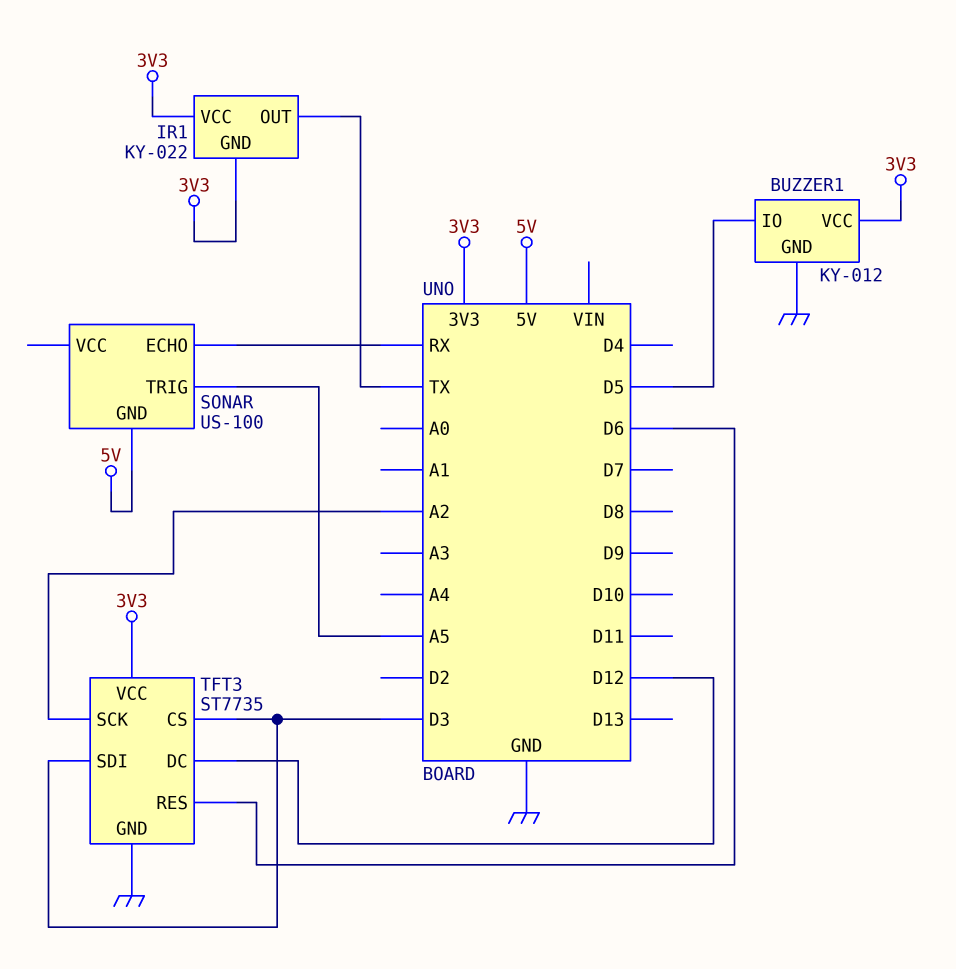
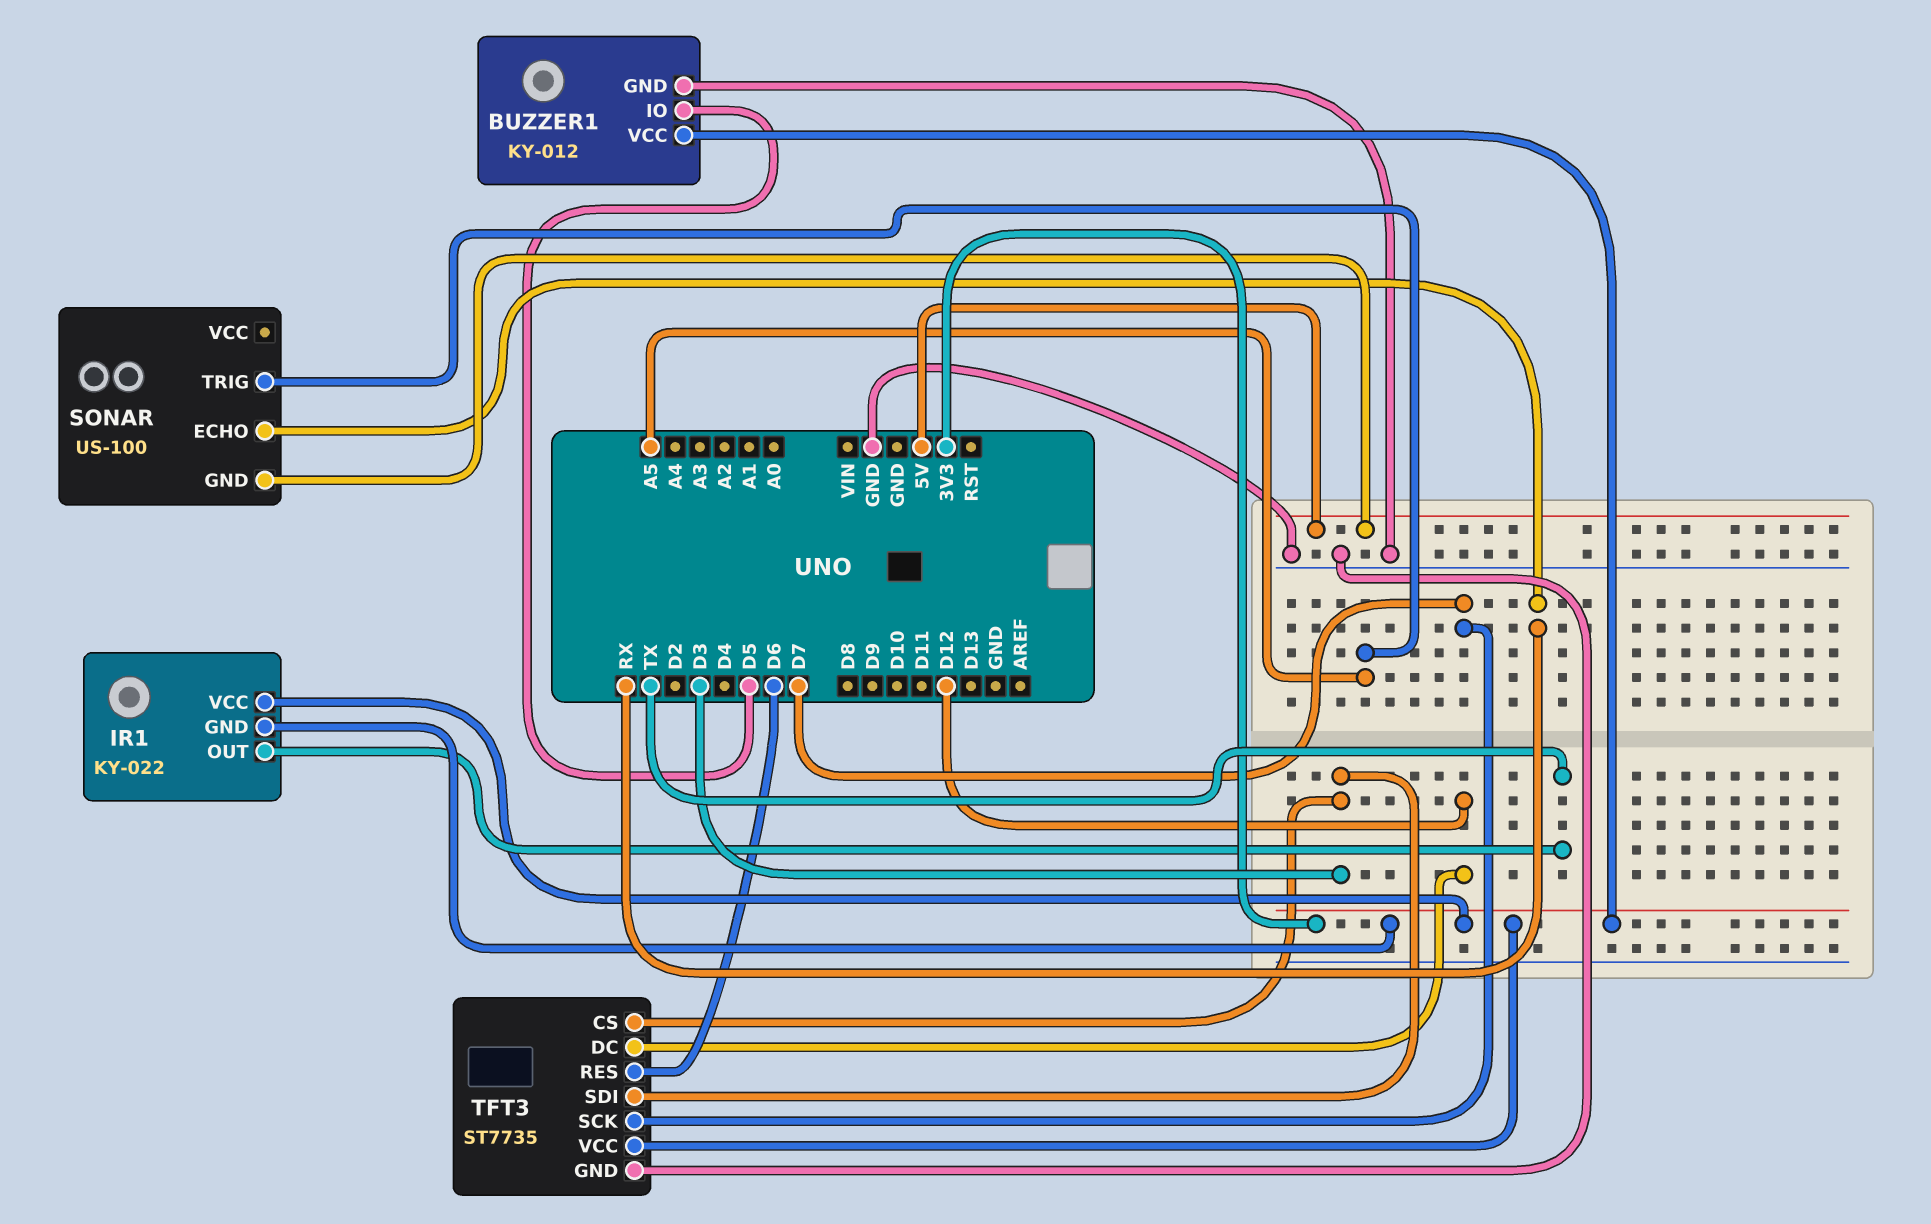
TFT3 pin SCK: A2 -> D7

